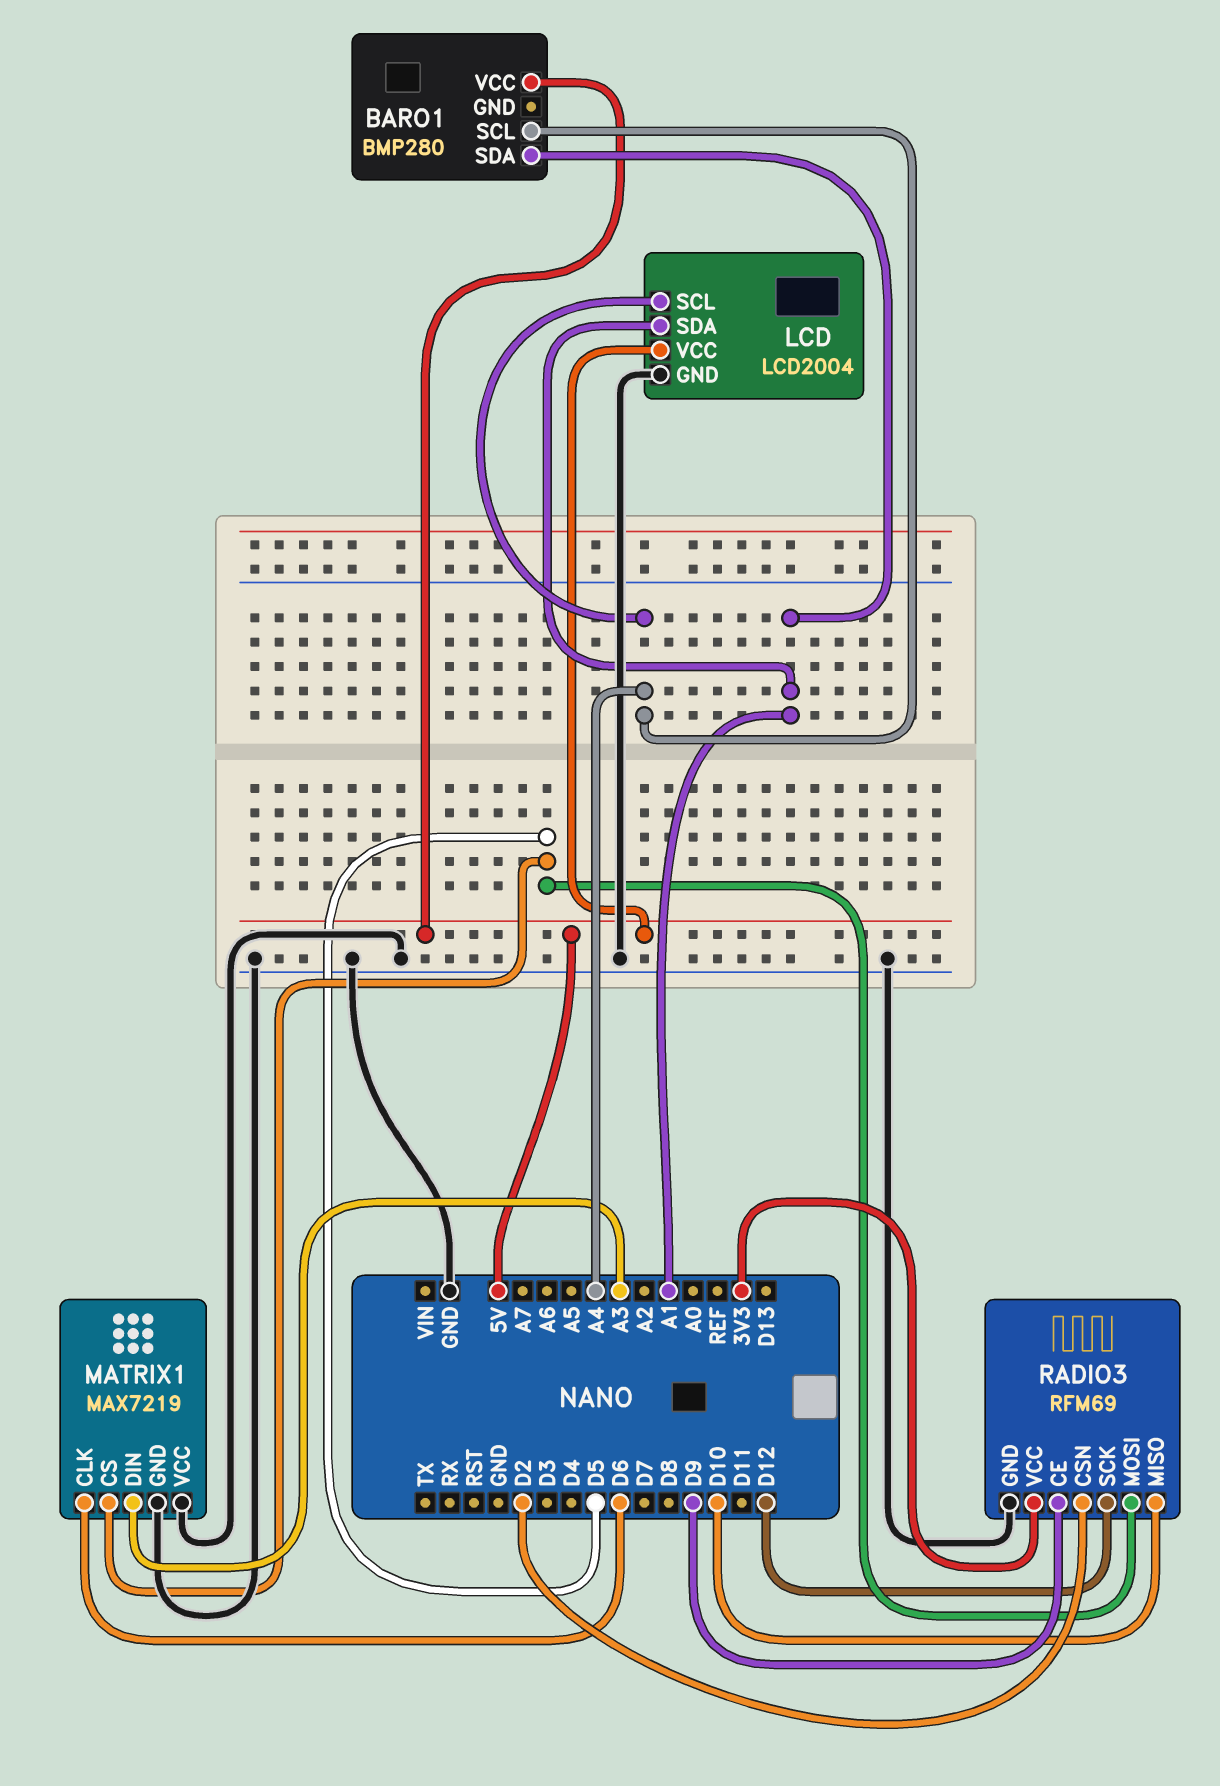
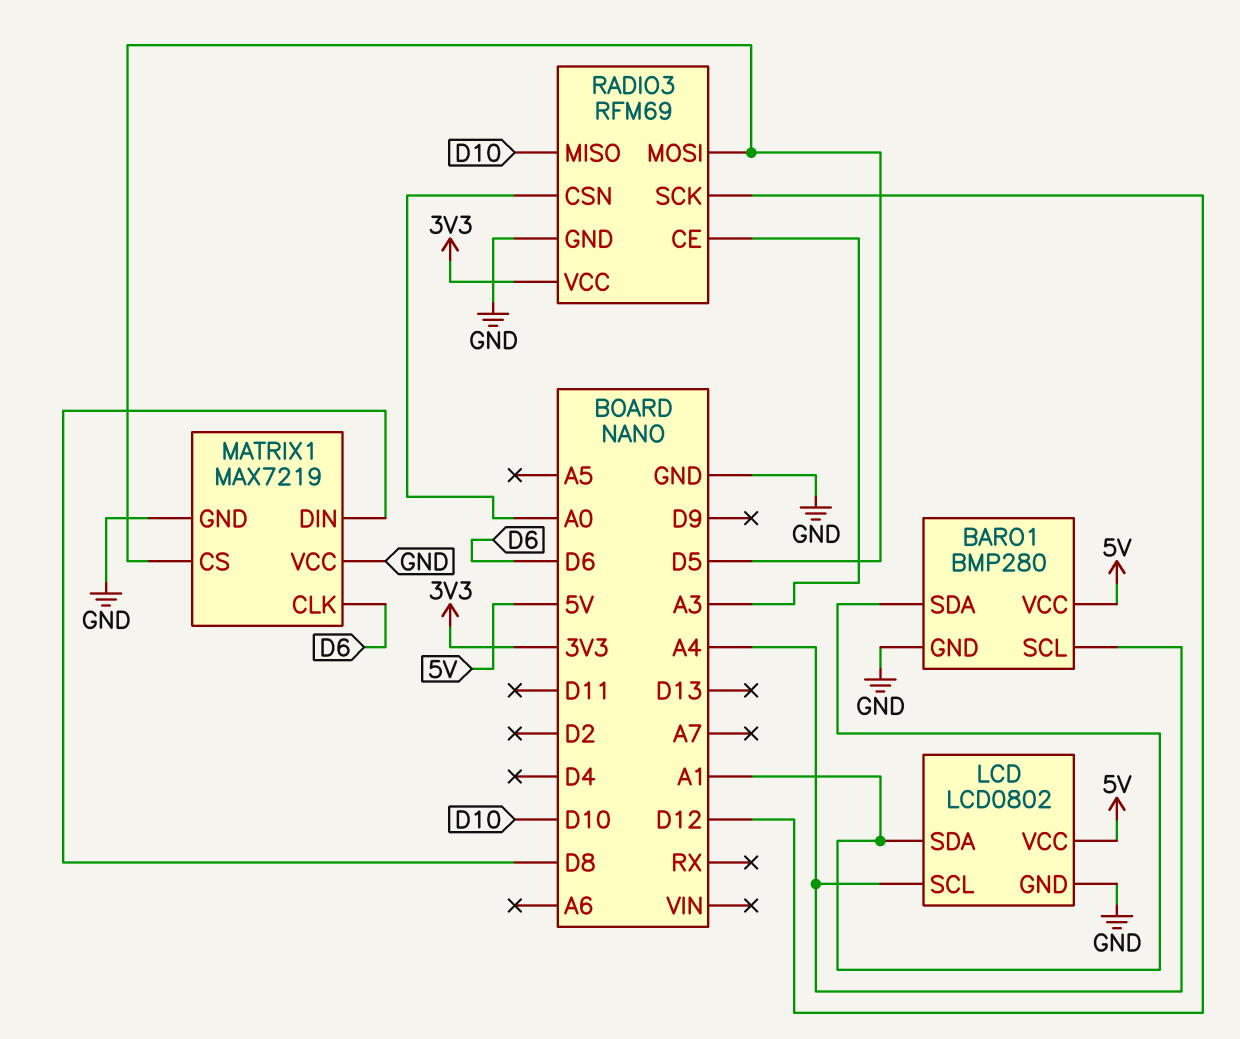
BARO1 pin GND: none -> GND
LCD: LCD2004 -> LCD0802
MATRIX1 pin DIN: A3 -> D8
RADIO3 pin CE: D9 -> A3
RADIO3 pin CSN: D2 -> A0

